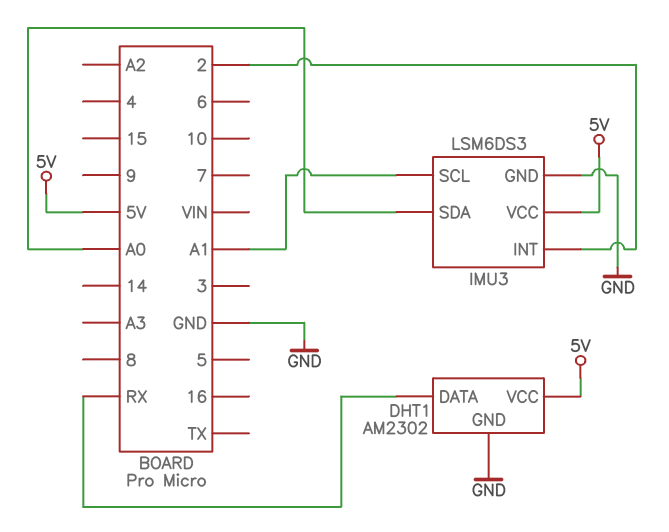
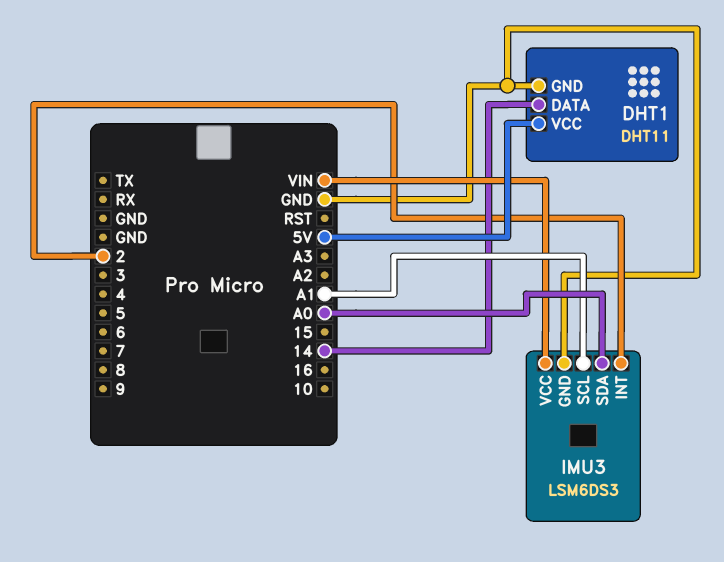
DHT1: AM2302 -> DHT11
DHT1 pin DATA: RX -> 14
IMU3 pin VCC: 5V -> VIN

